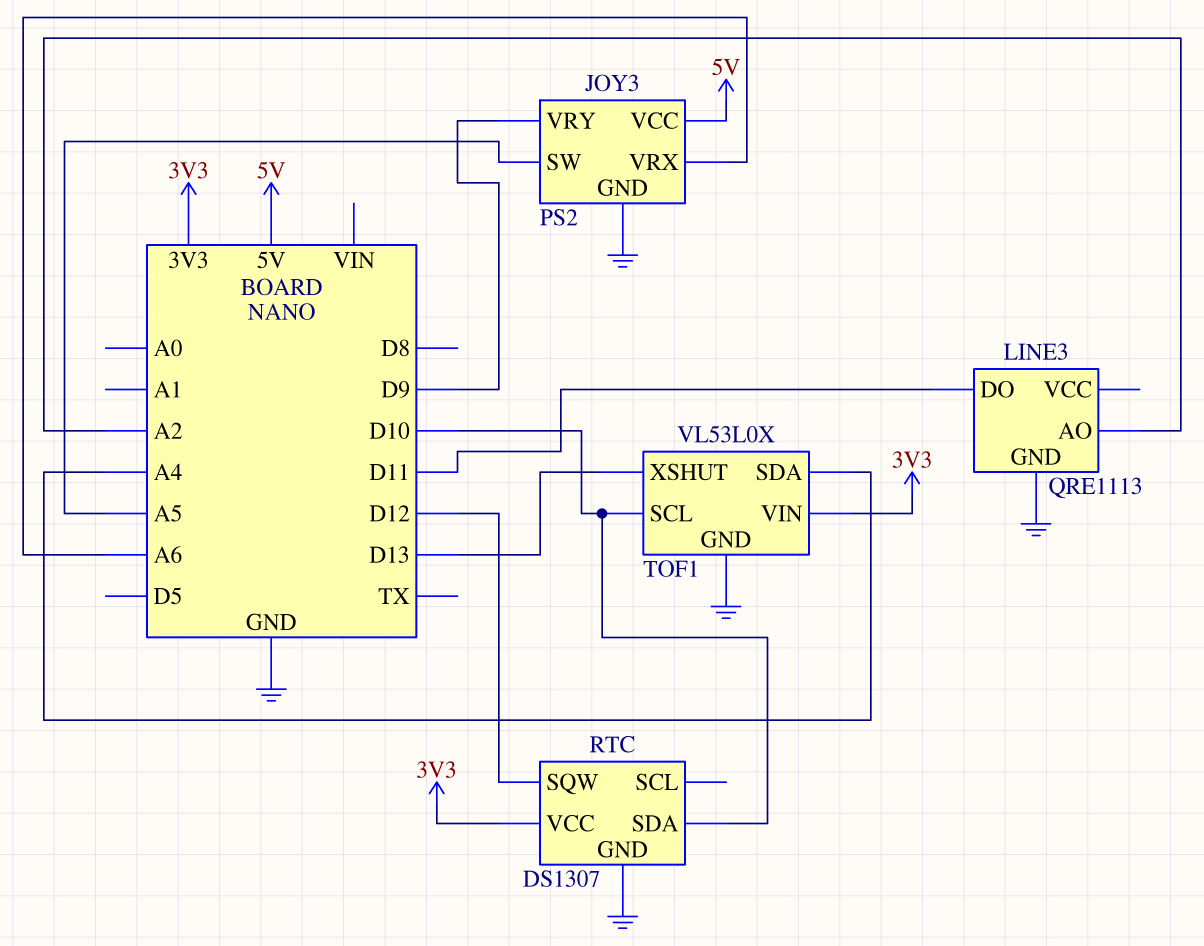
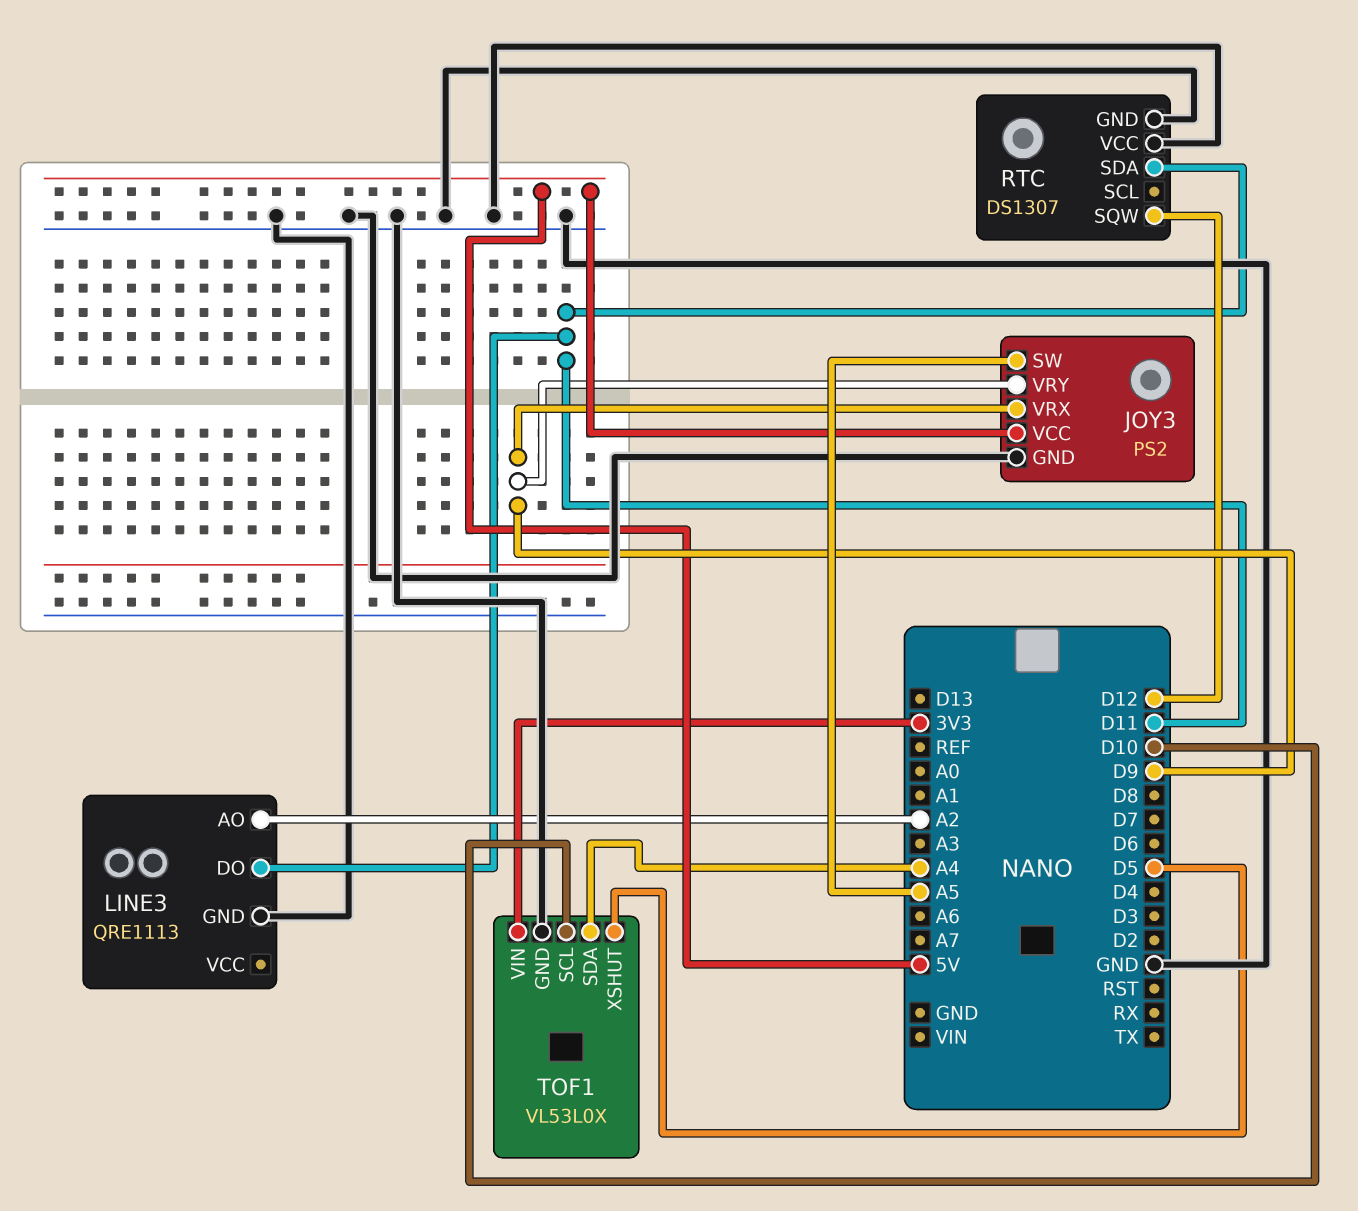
JOY3 pin VRX: A6 -> D9
RTC pin SDA: D10 -> D11
RTC pin VCC: 3V3 -> GND
TOF1 pin XSHUT: D13 -> D5

